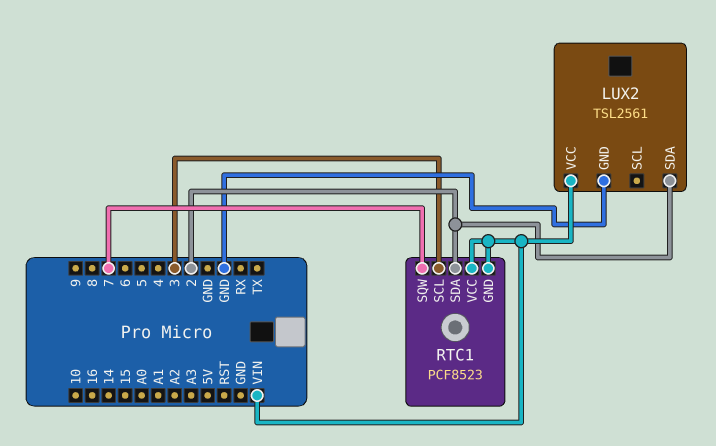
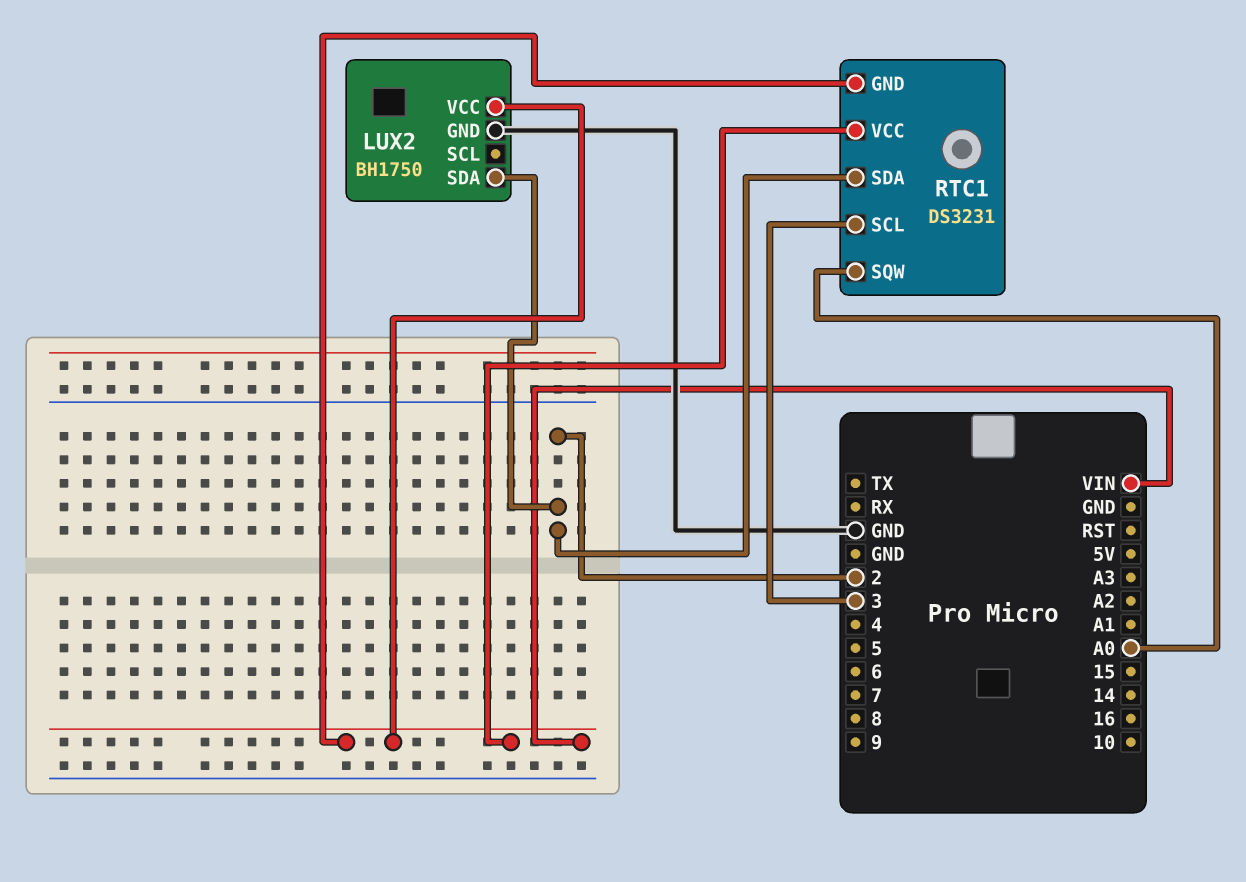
LUX2: TSL2561 -> BH1750
RTC1: PCF8523 -> DS3231
RTC1 pin SQW: 7 -> A0

